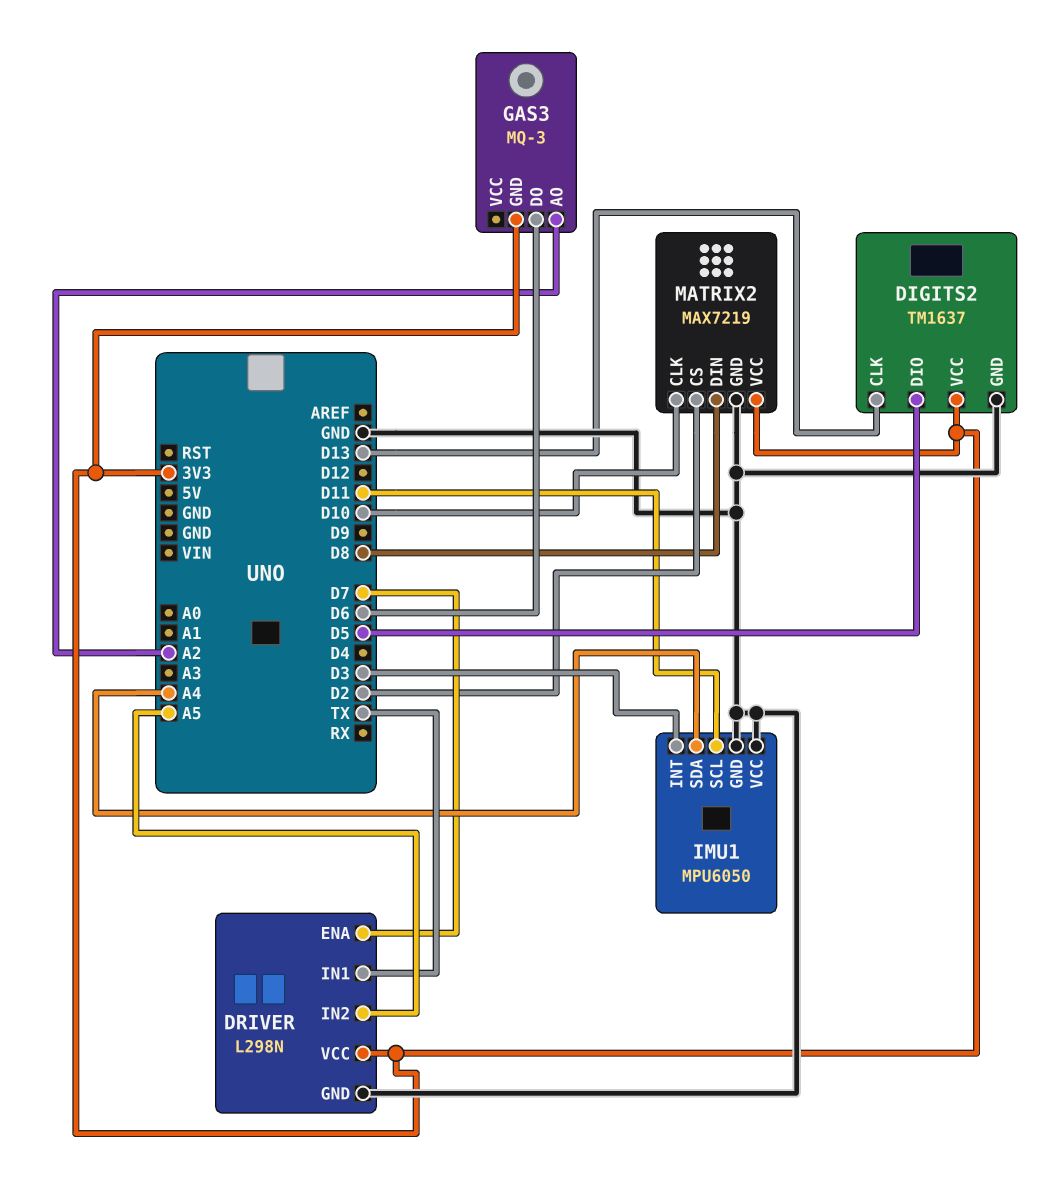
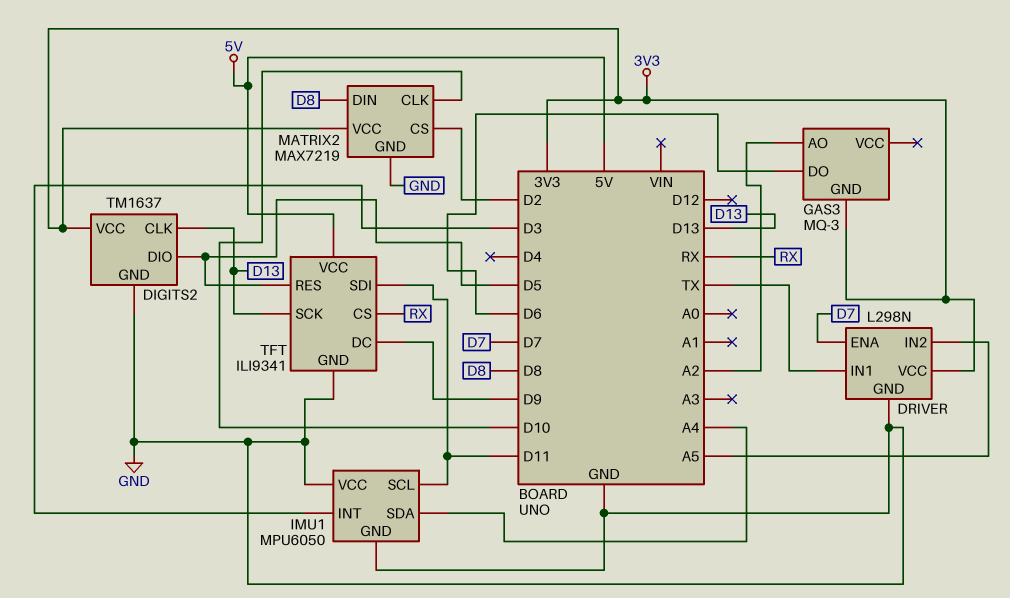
TFT: none -> ILI9341
TFT pin CS: none -> RX
TFT pin DC: none -> D9
TFT pin GND: none -> GND
TFT pin RES: none -> D5
TFT pin SCK: none -> D13
TFT pin SDI: none -> D11
TFT pin VCC: none -> 5V

